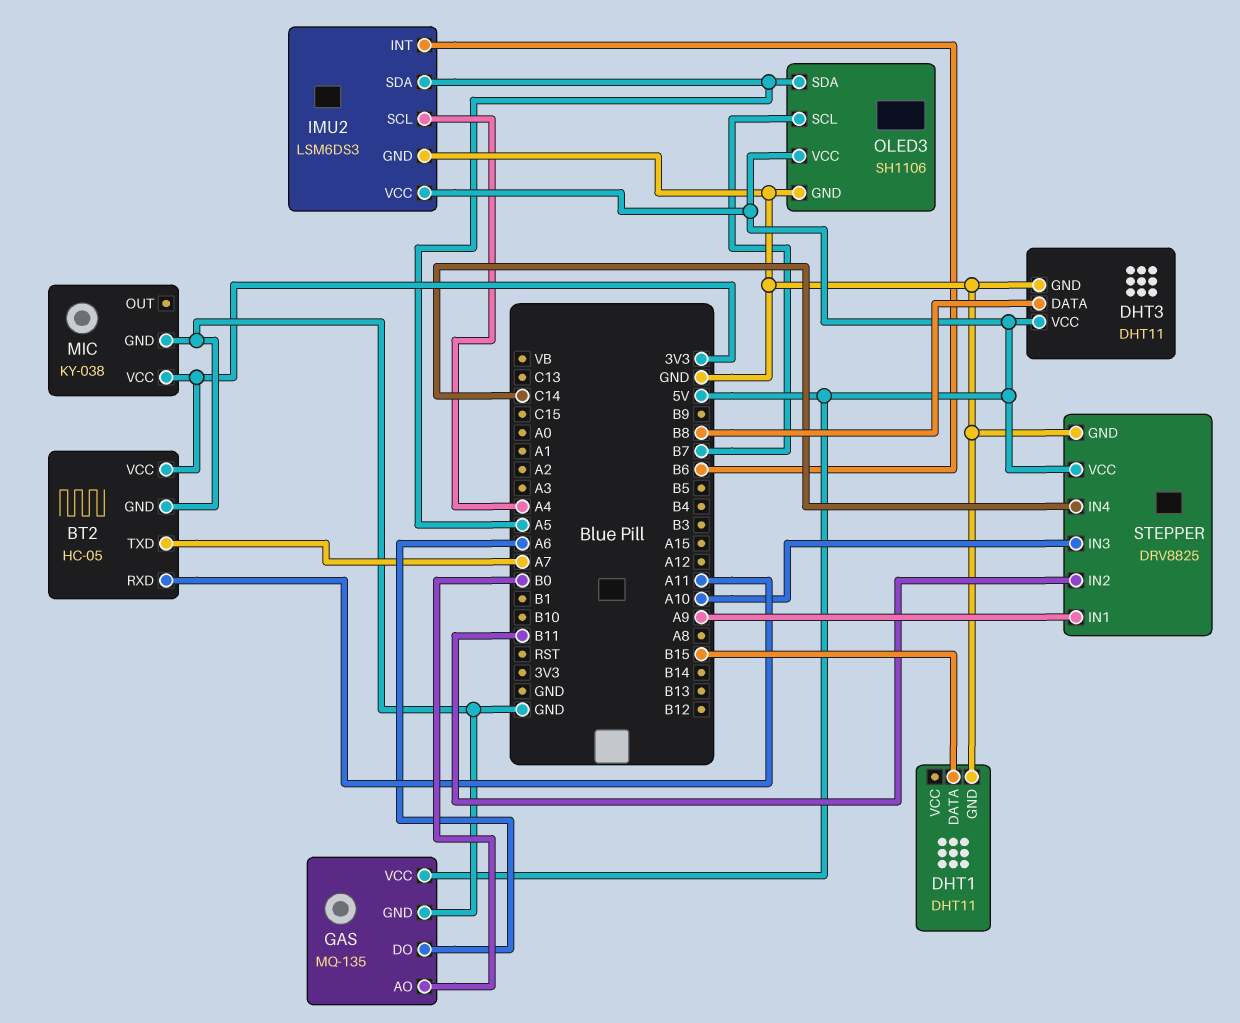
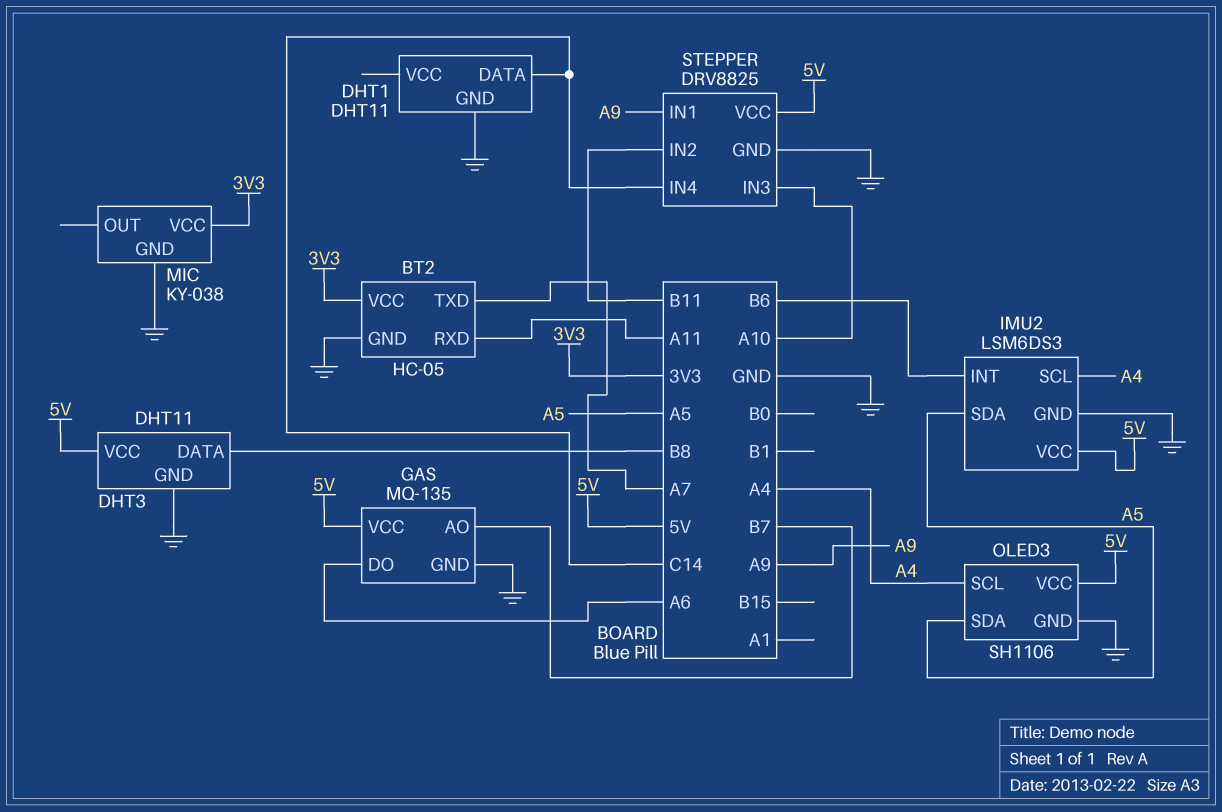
DHT1 pin DATA: B15 -> C14
GAS pin AO: B0 -> B7
OLED3 pin SCL: B7 -> A4

